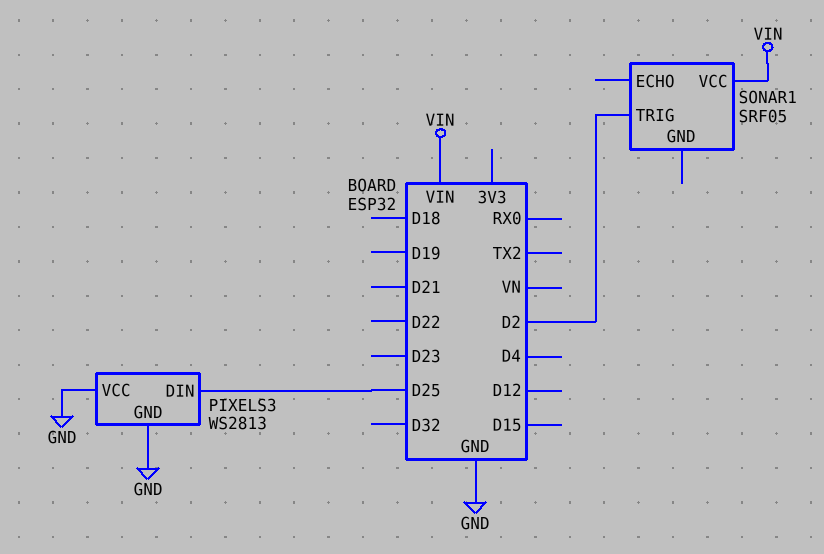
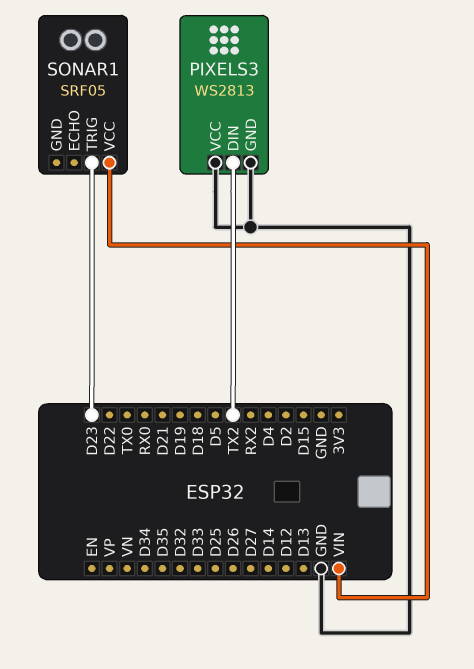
PIXELS3 pin DIN: D25 -> TX2
SONAR1 pin TRIG: D2 -> D23

